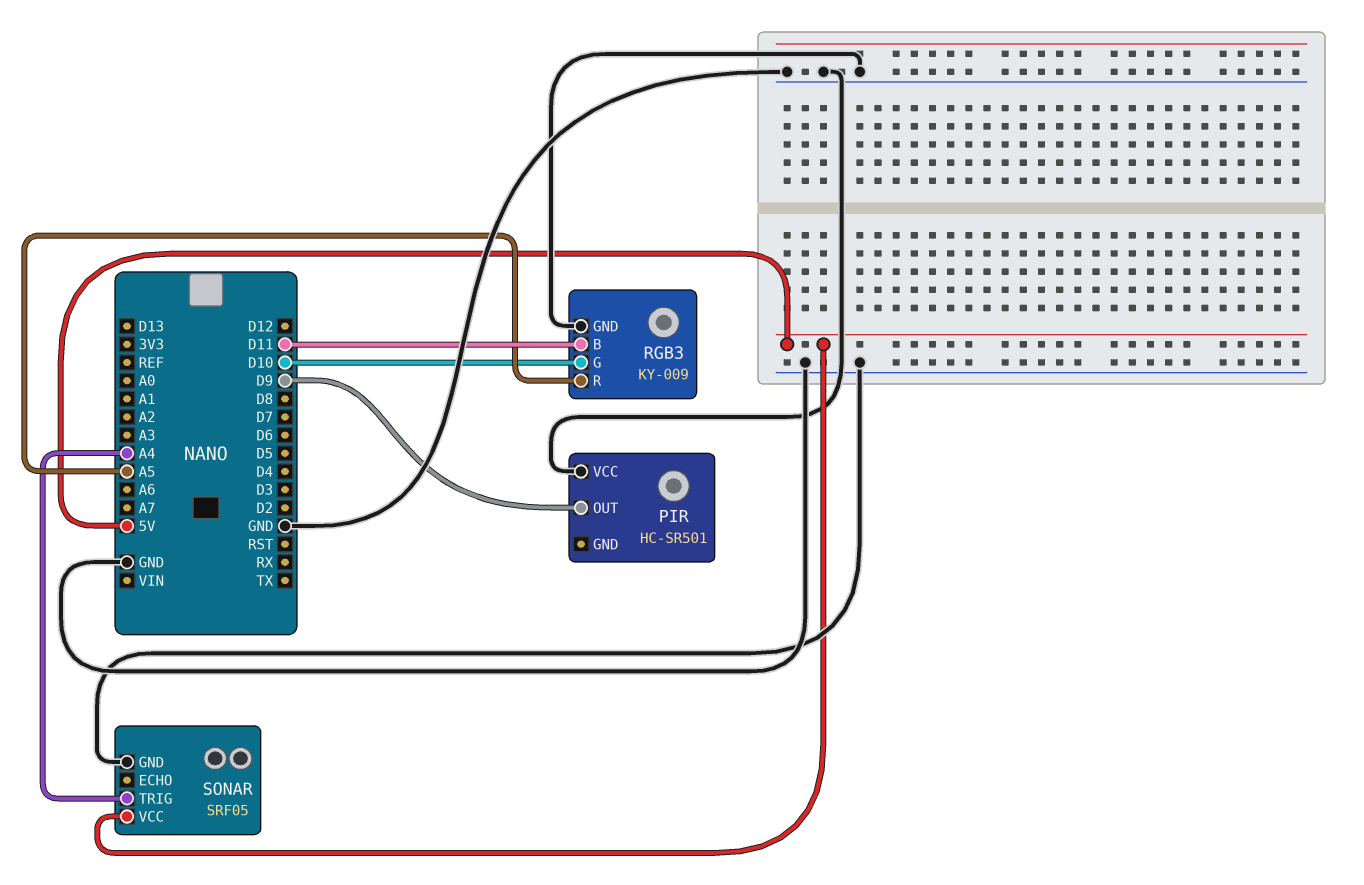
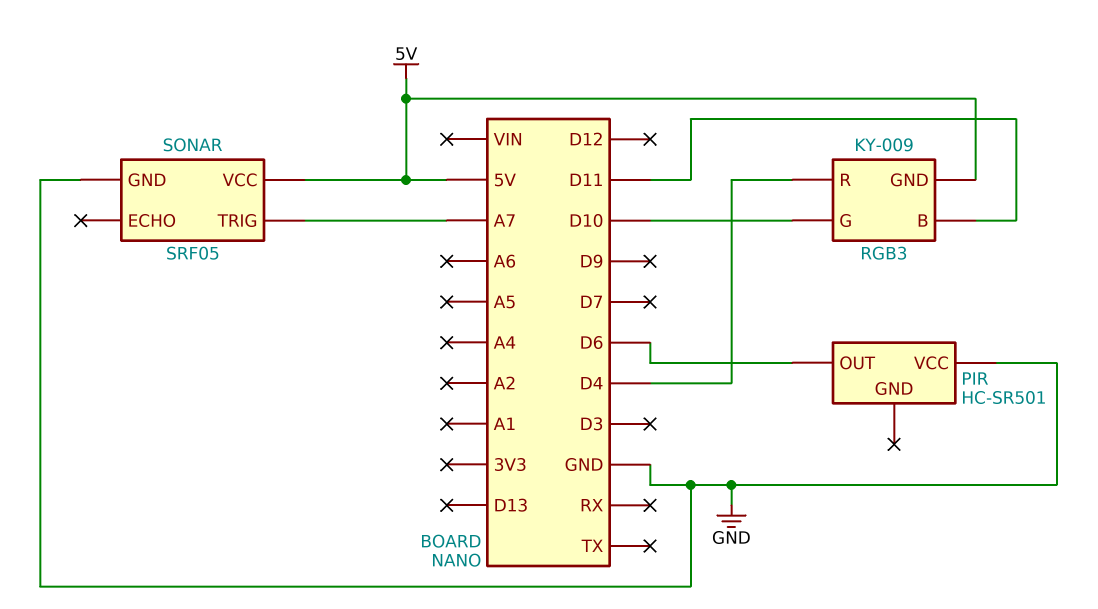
PIR pin OUT: D9 -> D6
RGB3 pin GND: GND -> 5V
RGB3 pin R: A5 -> D4
SONAR pin TRIG: A4 -> A7

